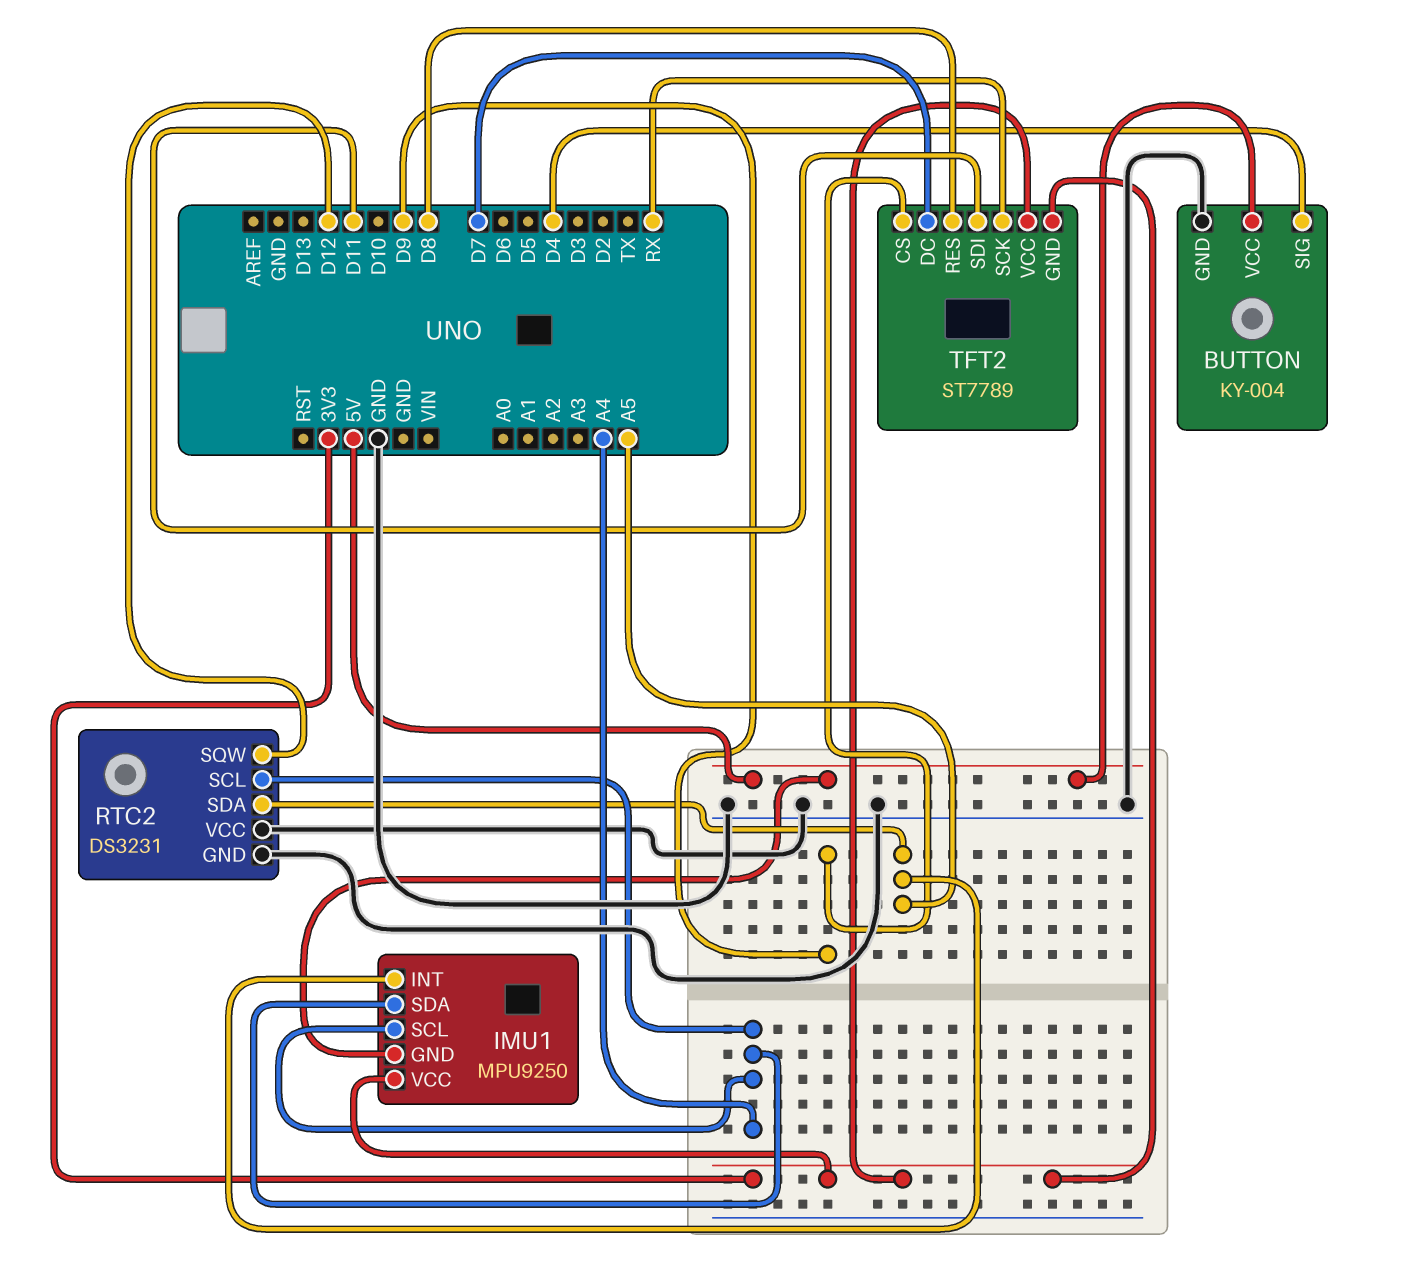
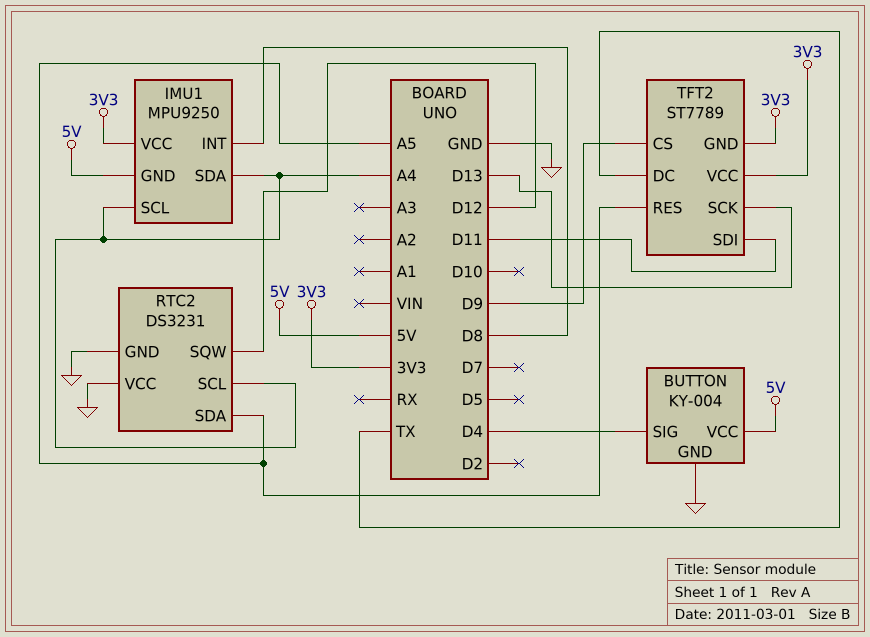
IMU1 pin INT: A5 -> D8
TFT2 pin DC: D7 -> TX
TFT2 pin RES: D8 -> A5
TFT2 pin SCK: RX -> D13

